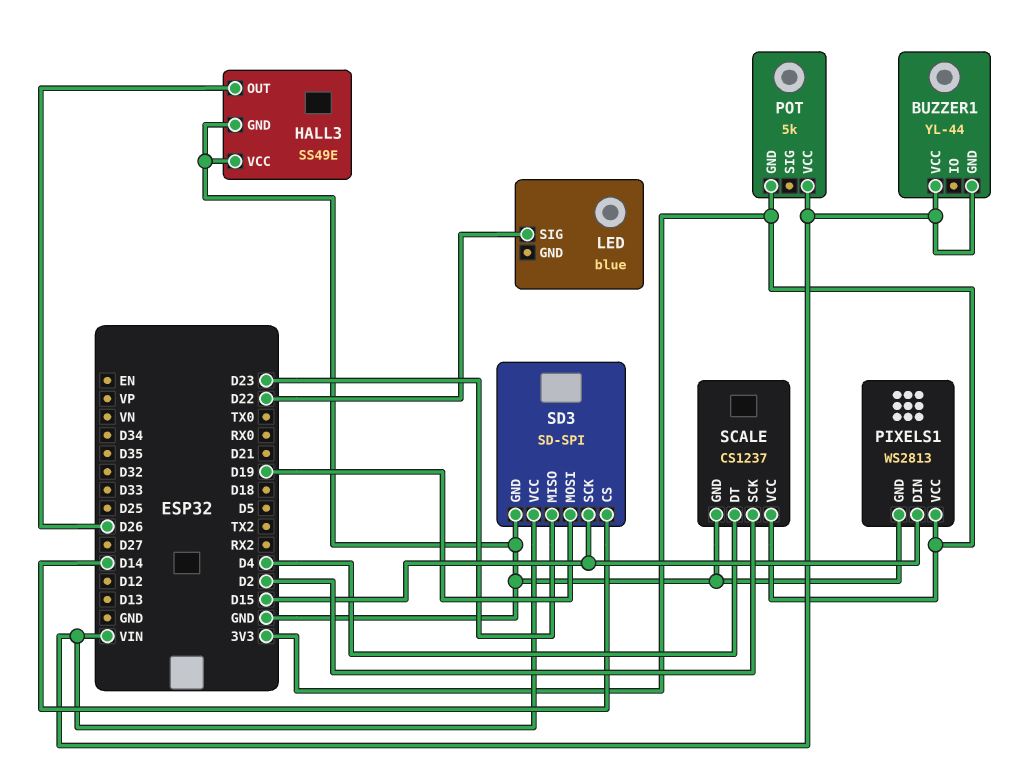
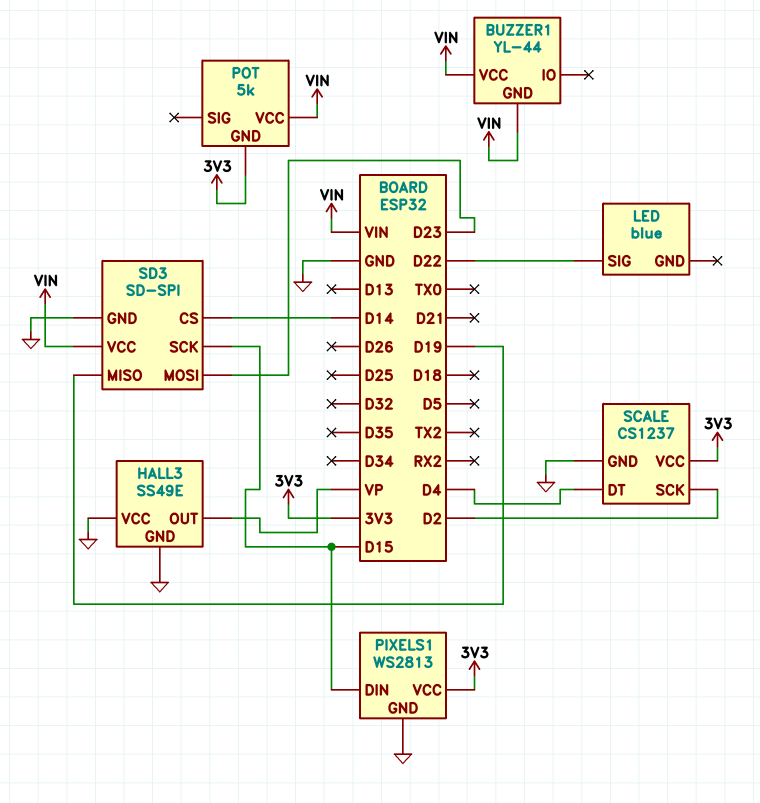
HALL3 pin OUT: D26 -> VP
SD3 pin MISO: D23 -> D19
SD3 pin MOSI: D19 -> D23

